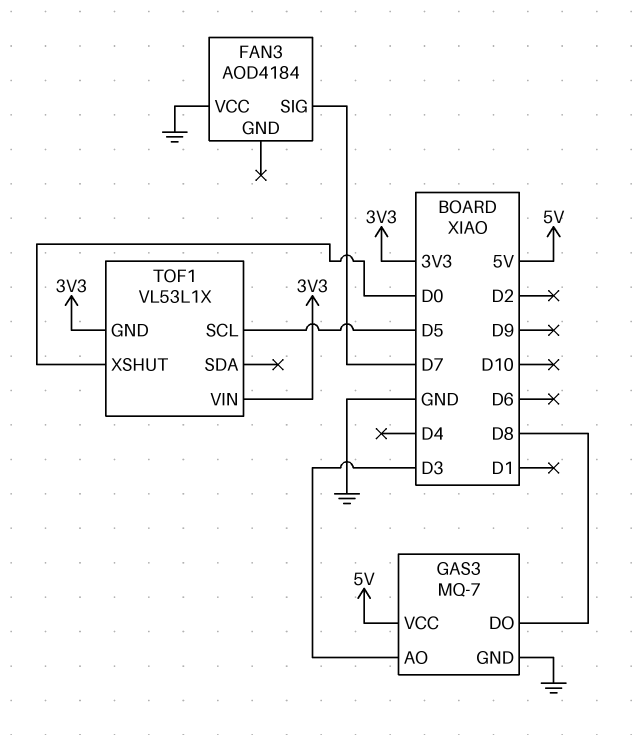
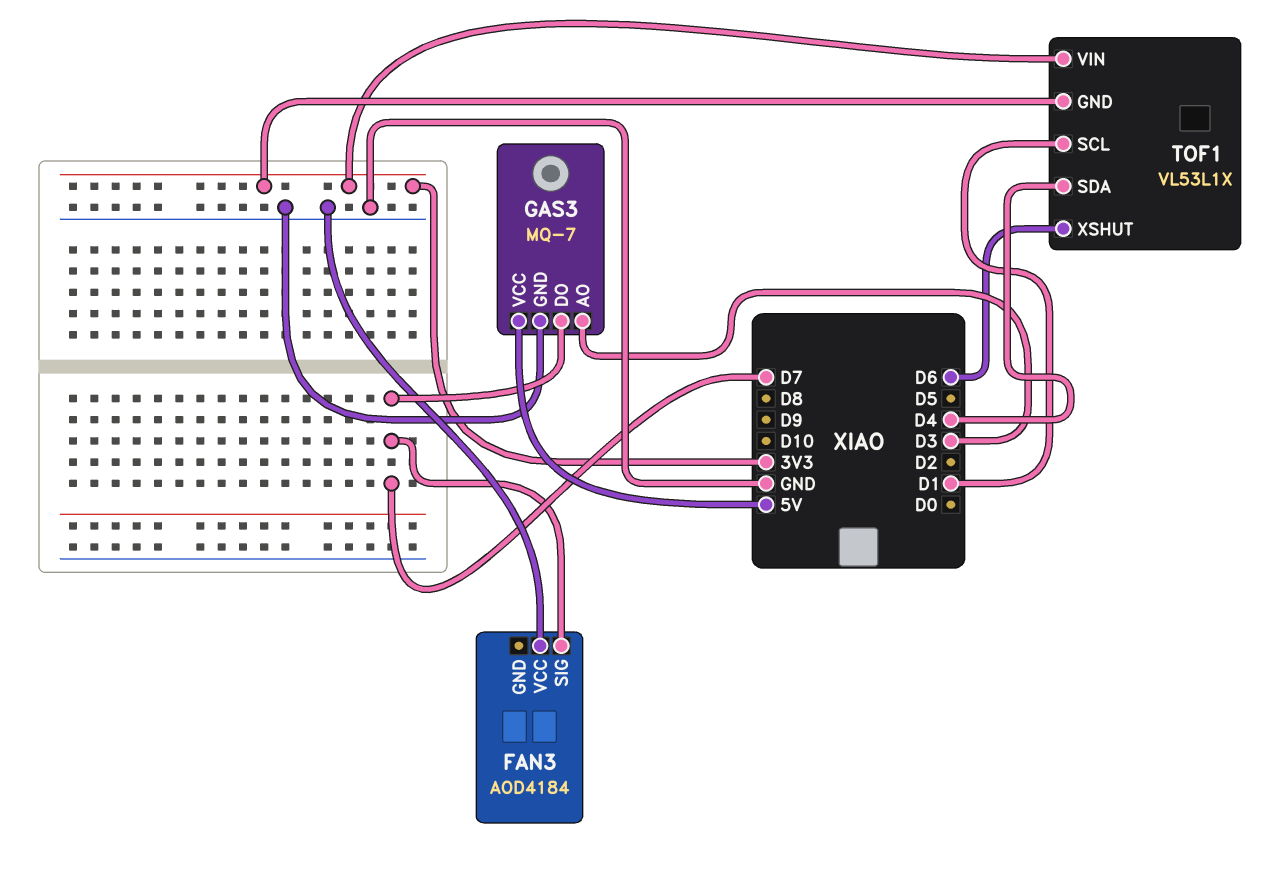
GAS3 pin DO: D8 -> D7
TOF1 pin SCL: D5 -> D1
TOF1 pin SDA: none -> D4
TOF1 pin XSHUT: D0 -> D6

